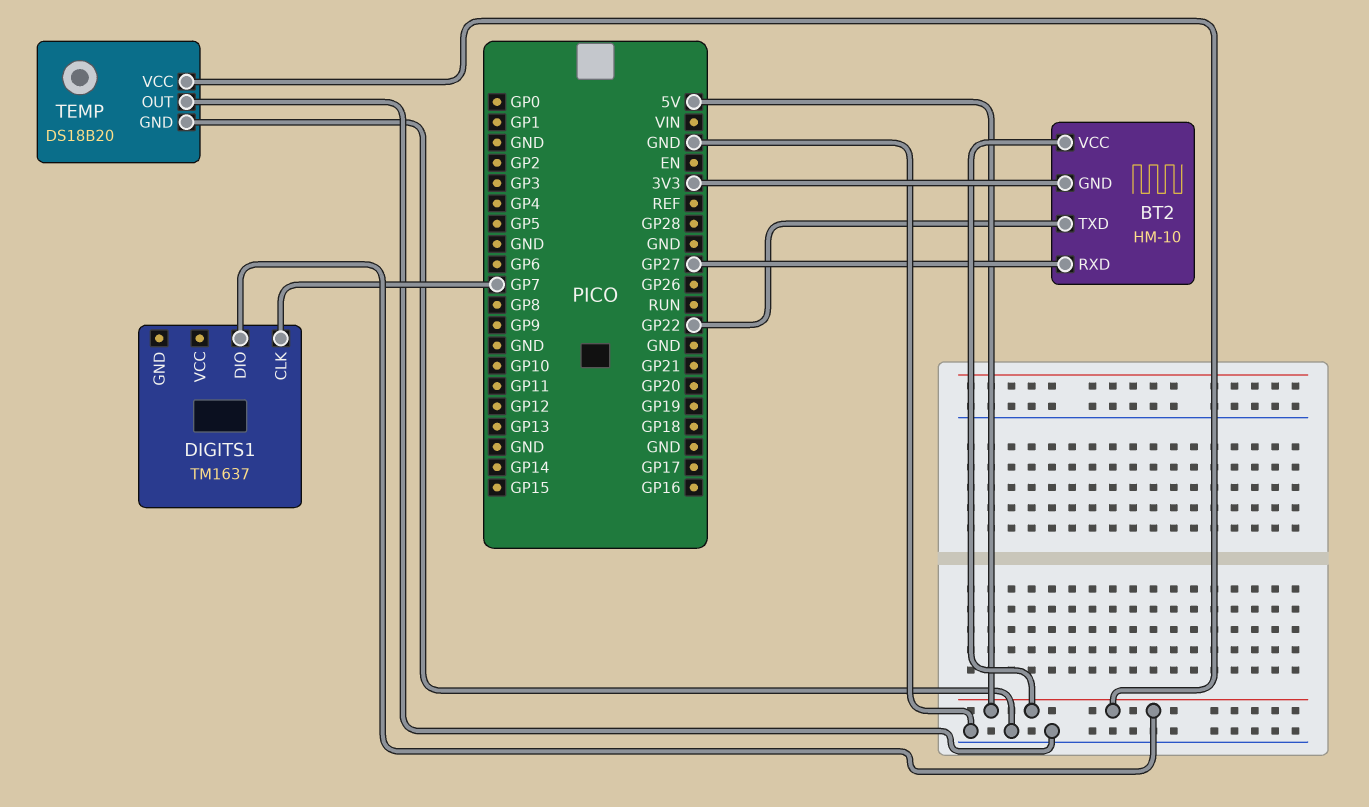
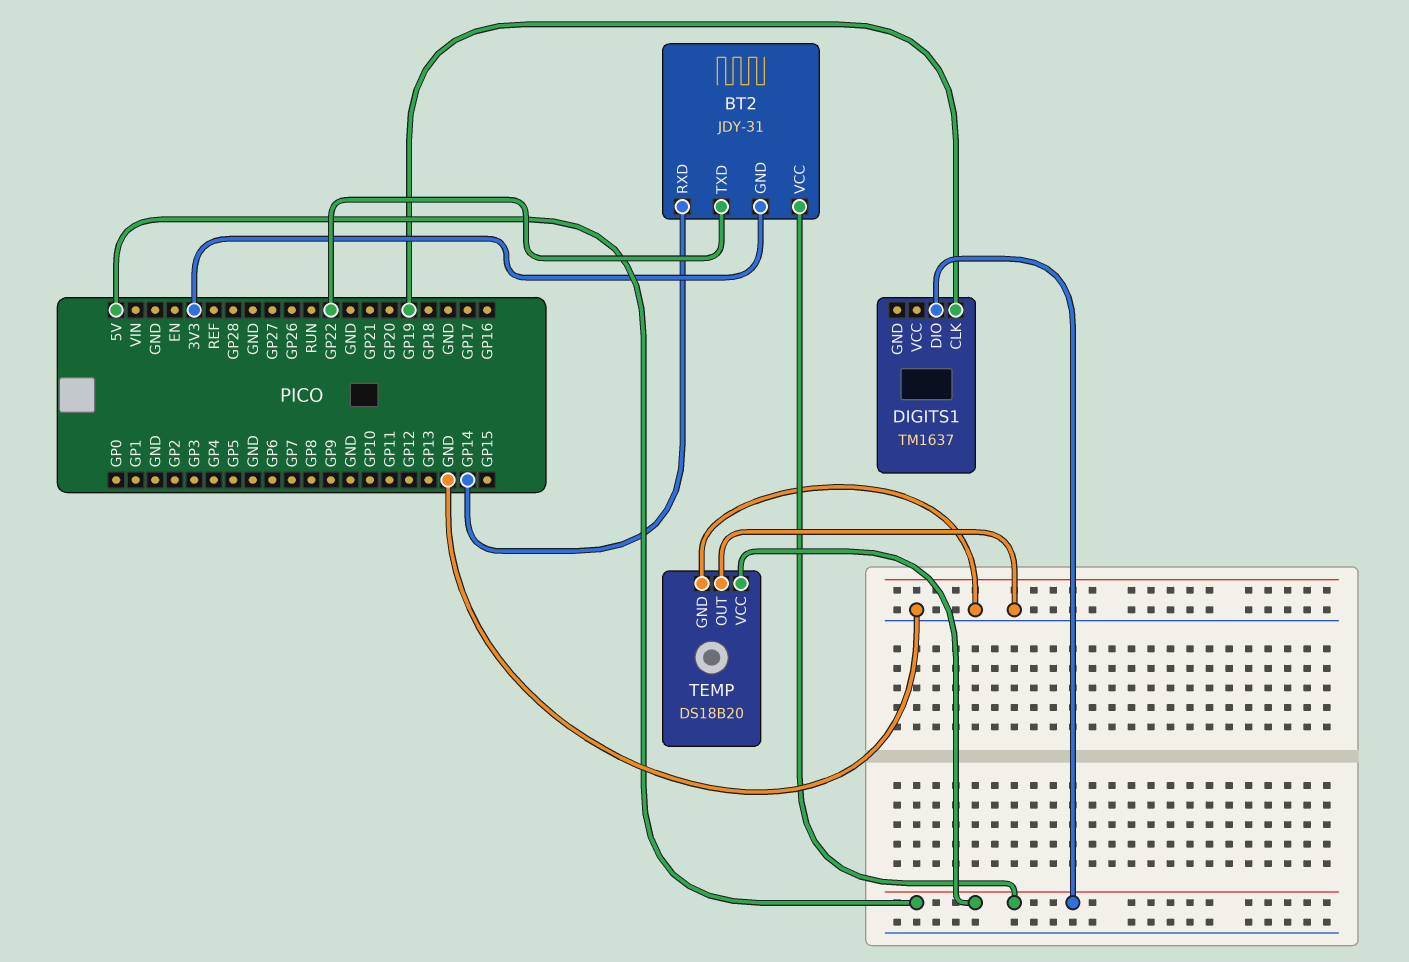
BT2: HM-10 -> JDY-31
BT2 pin RXD: GP27 -> GP14
DIGITS1 pin CLK: GP7 -> GP19

